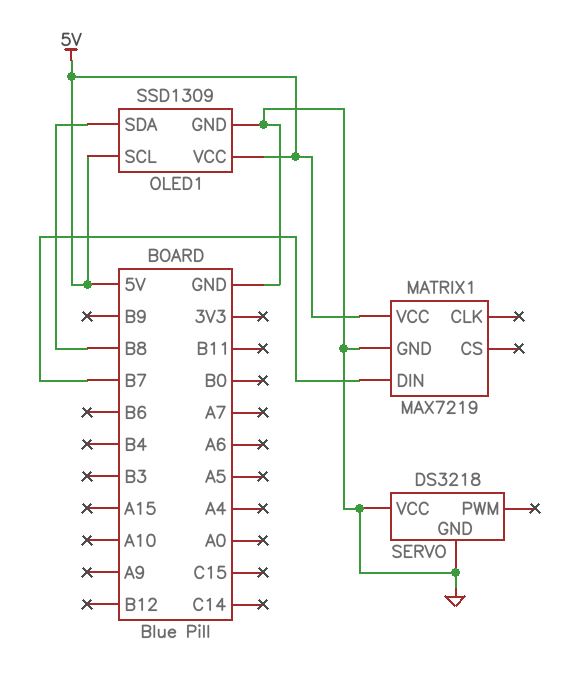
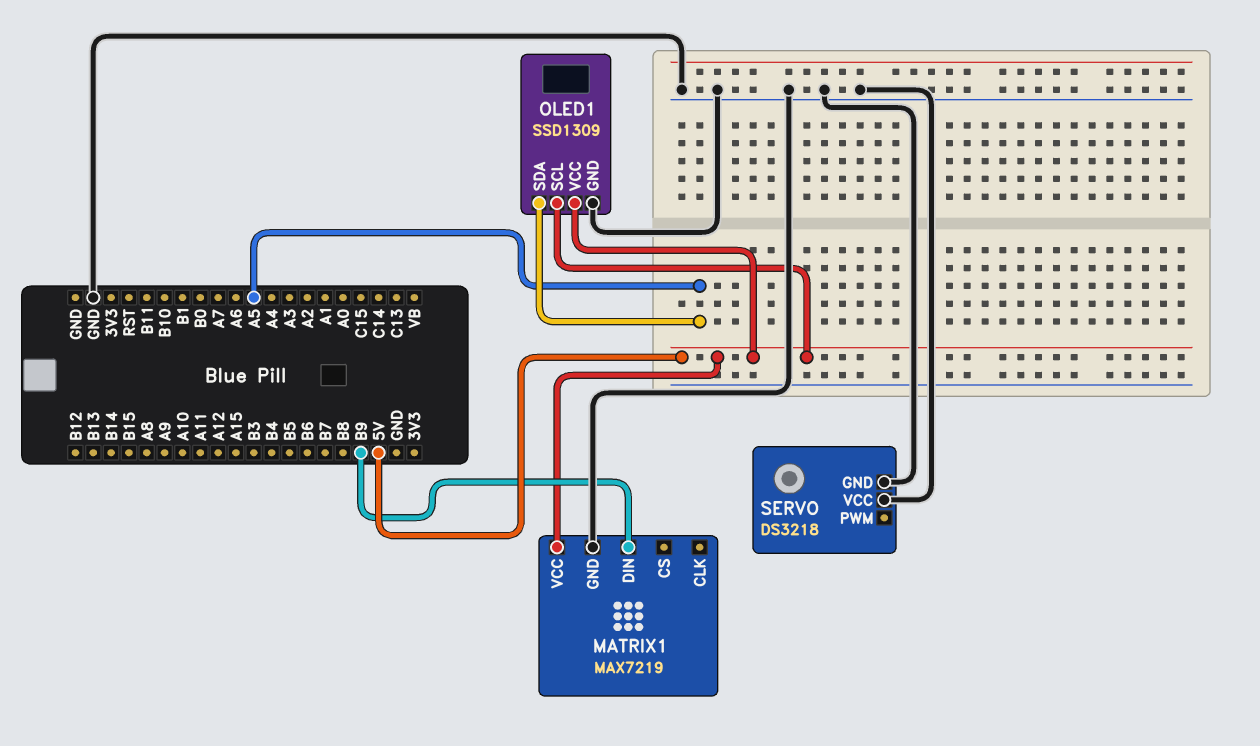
MATRIX1 pin DIN: B7 -> B9
OLED1 pin SDA: B8 -> A5

